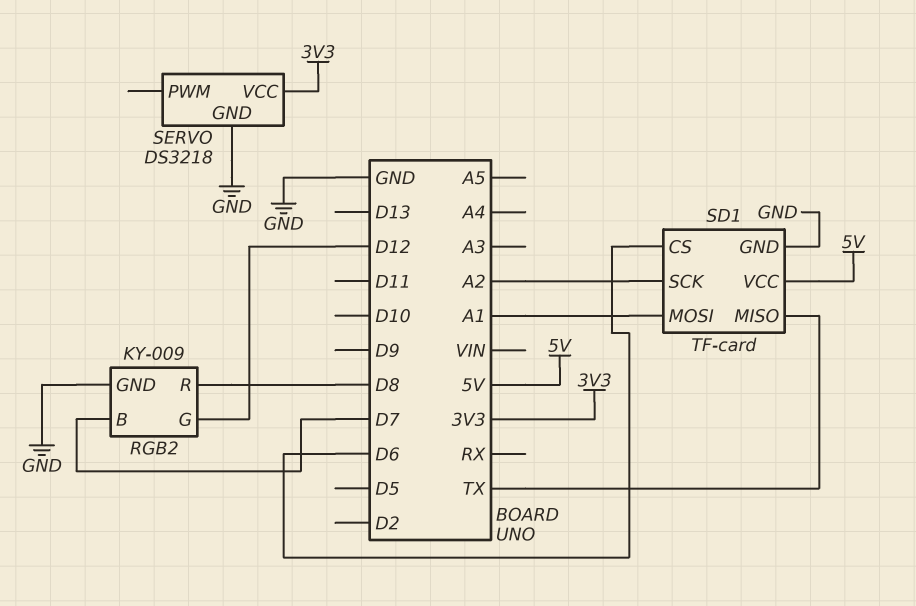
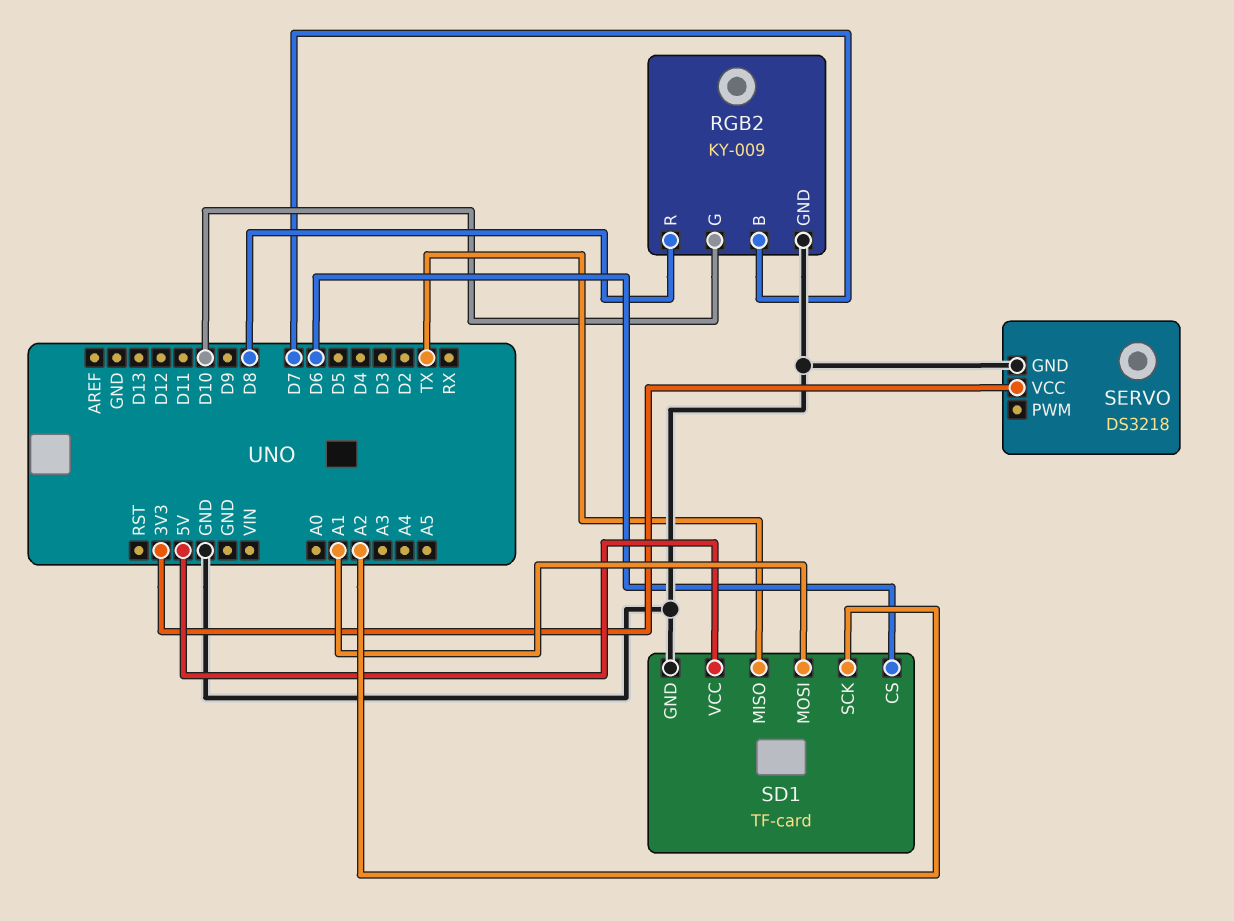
RGB2 pin G: D12 -> D10

